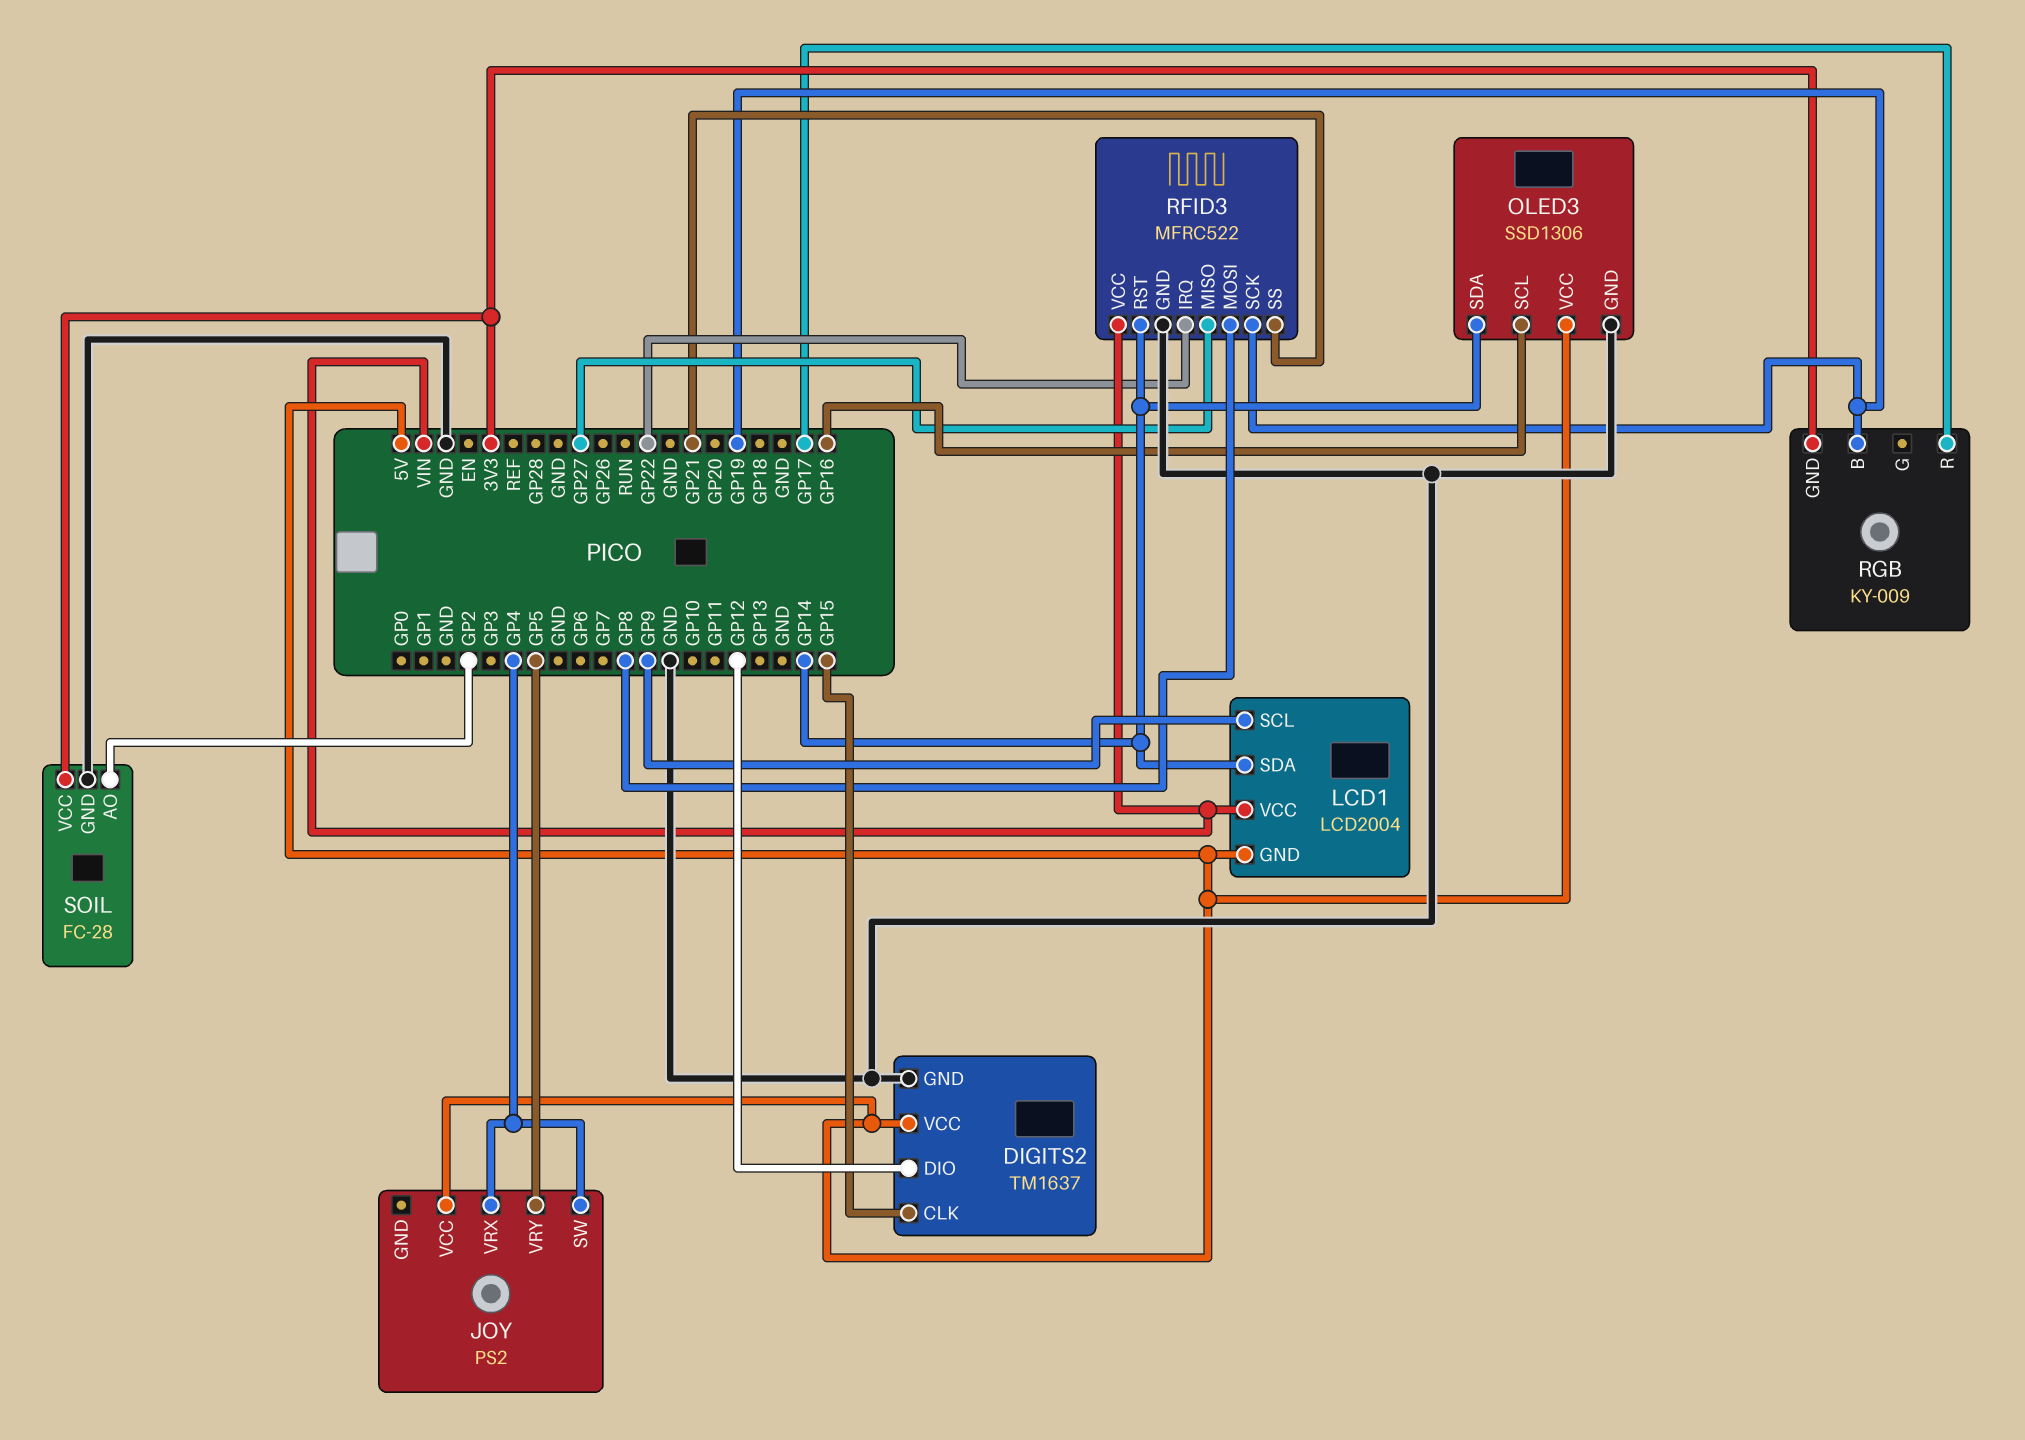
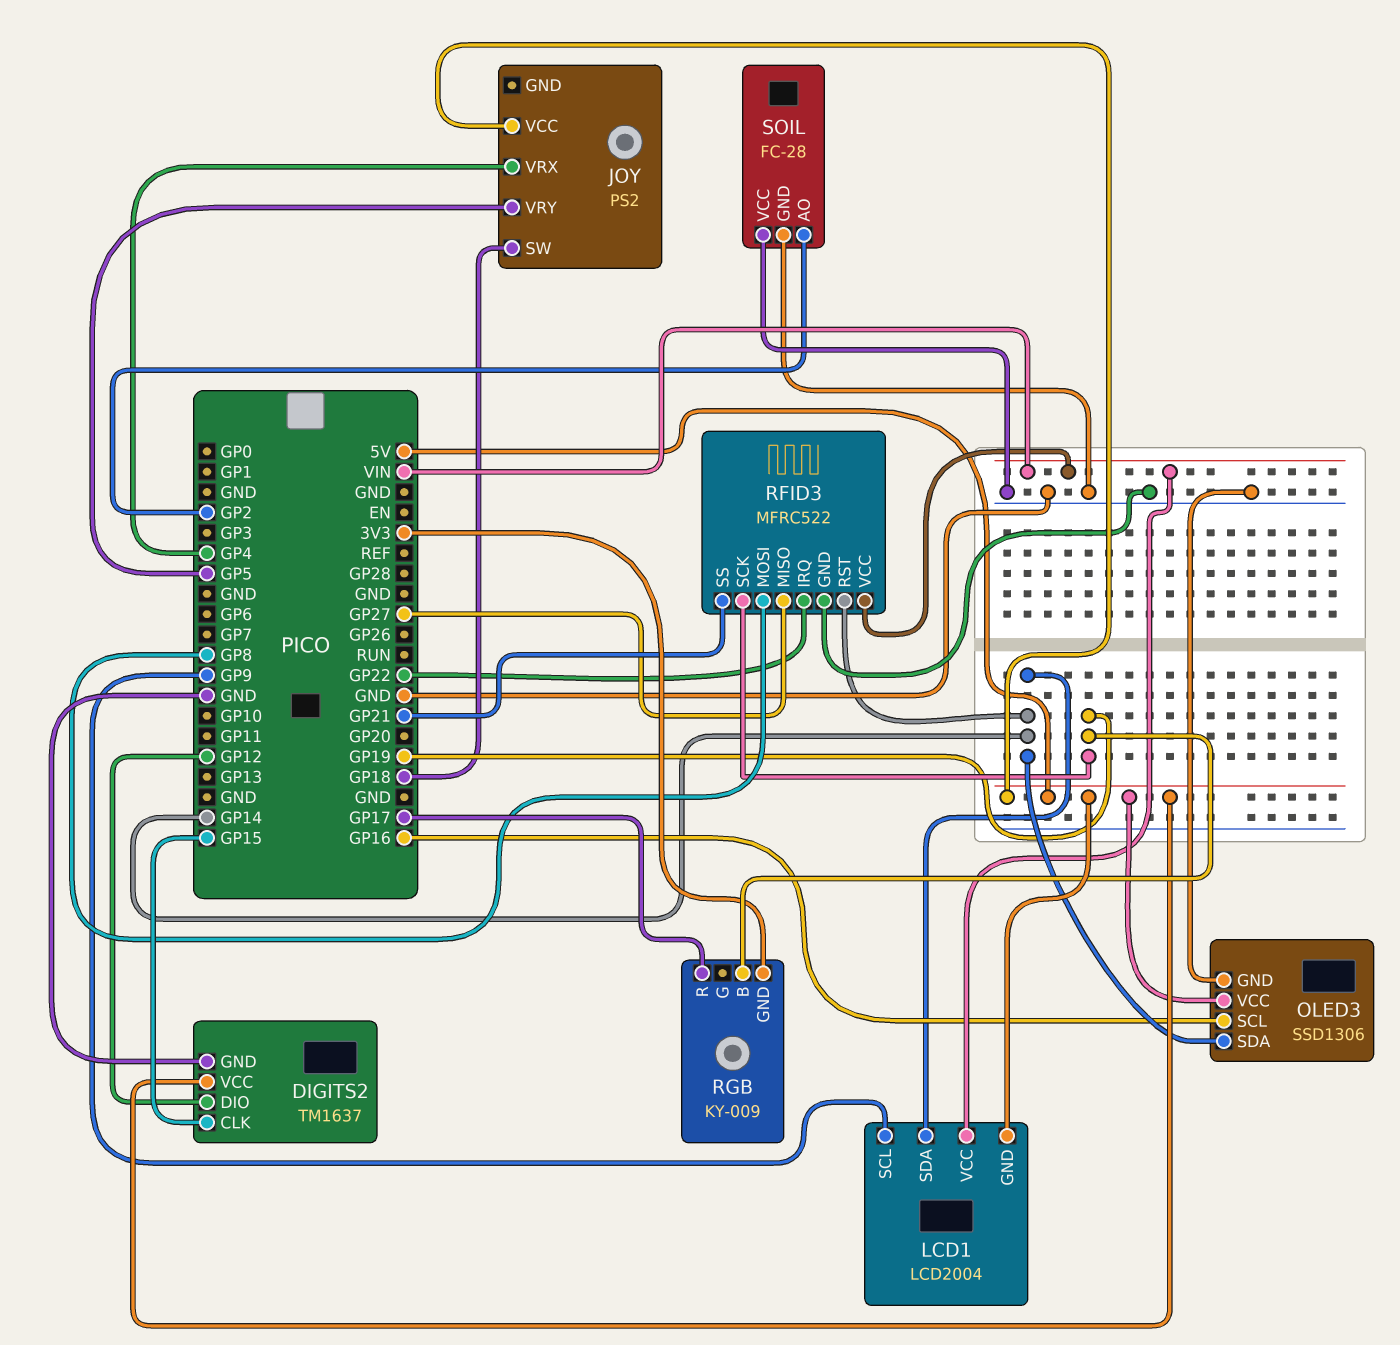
JOY pin SW: GP4 -> GP18
SOIL pin VCC: 3V3 -> GND

